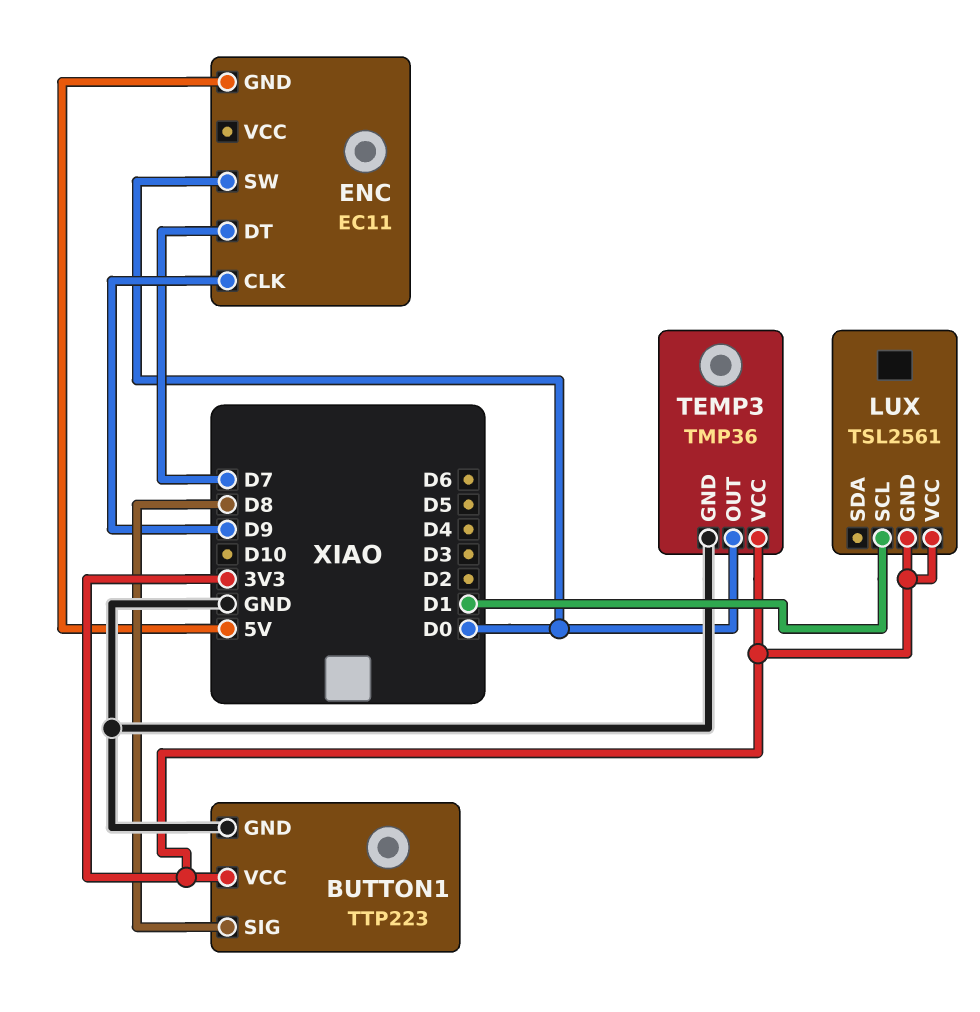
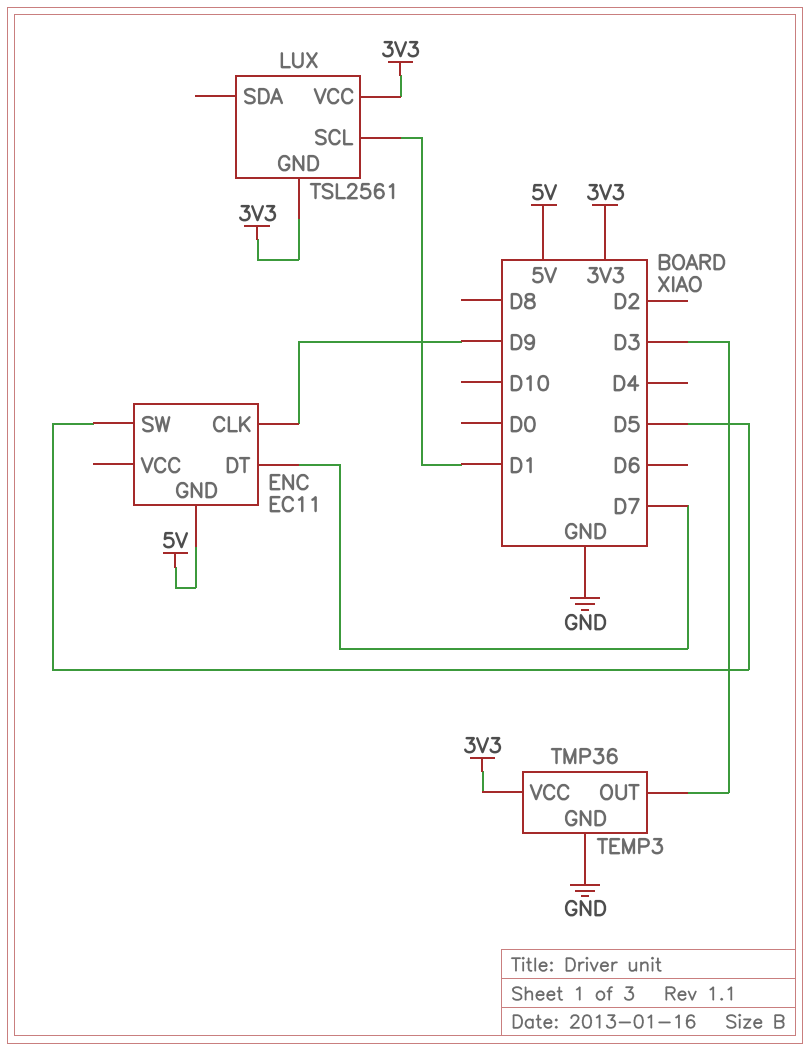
BUTTON1: TTP223 -> none
BUTTON1 pin GND: GND -> none
BUTTON1 pin SIG: D8 -> none
BUTTON1 pin VCC: 3V3 -> none
ENC pin SW: D0 -> D5
TEMP3 pin OUT: D0 -> D3

